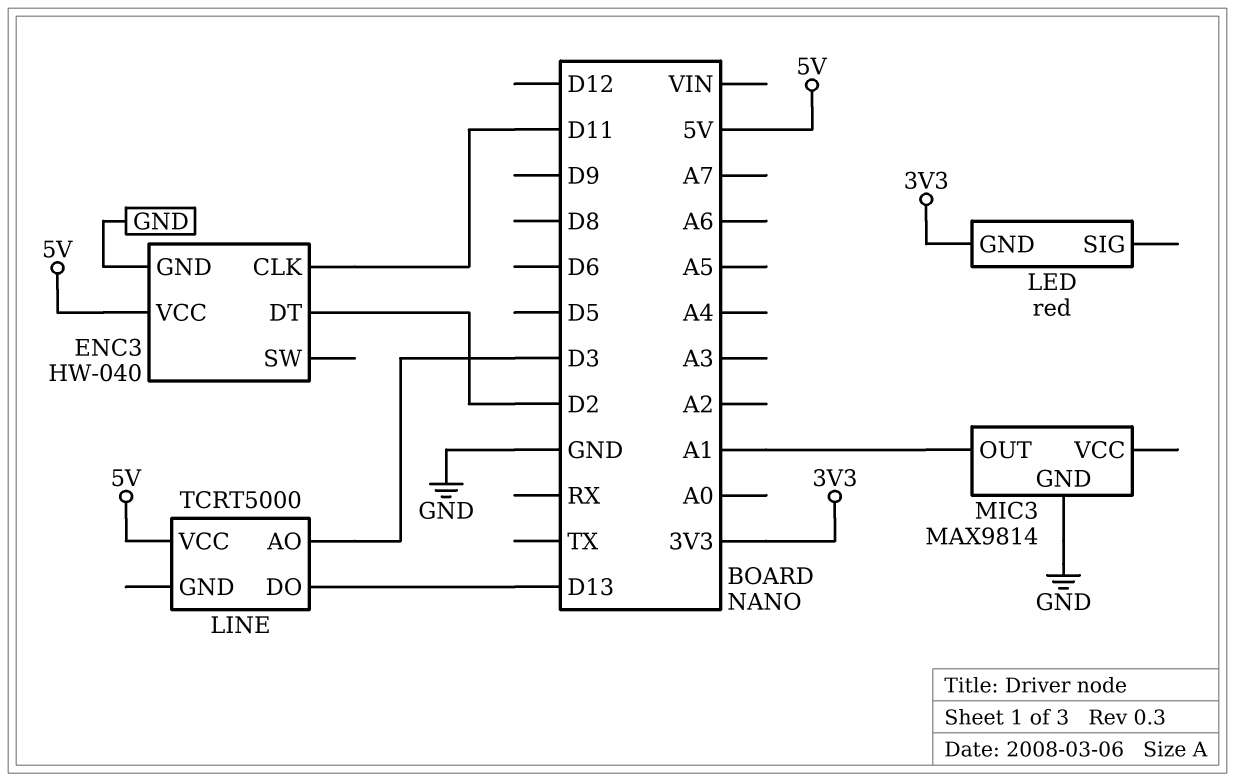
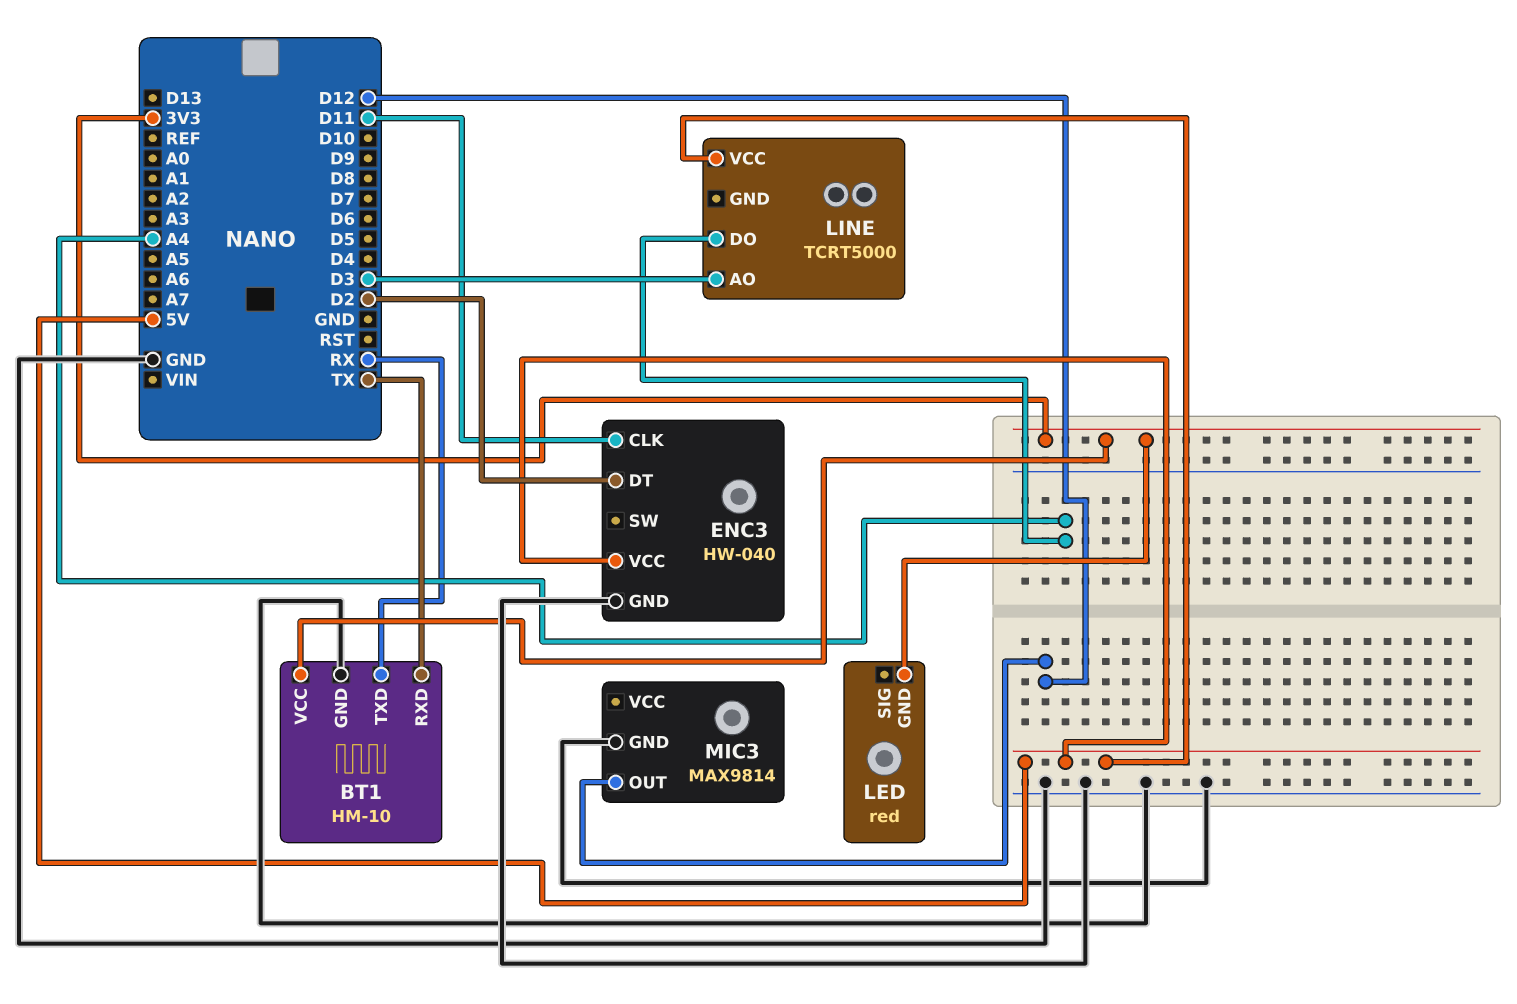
BT1: none -> HM-10
BT1 pin GND: none -> GND
BT1 pin RXD: none -> TX
BT1 pin TXD: none -> RX
BT1 pin VCC: none -> 3V3
LINE pin DO: D13 -> A4
MIC3 pin OUT: A1 -> D12

